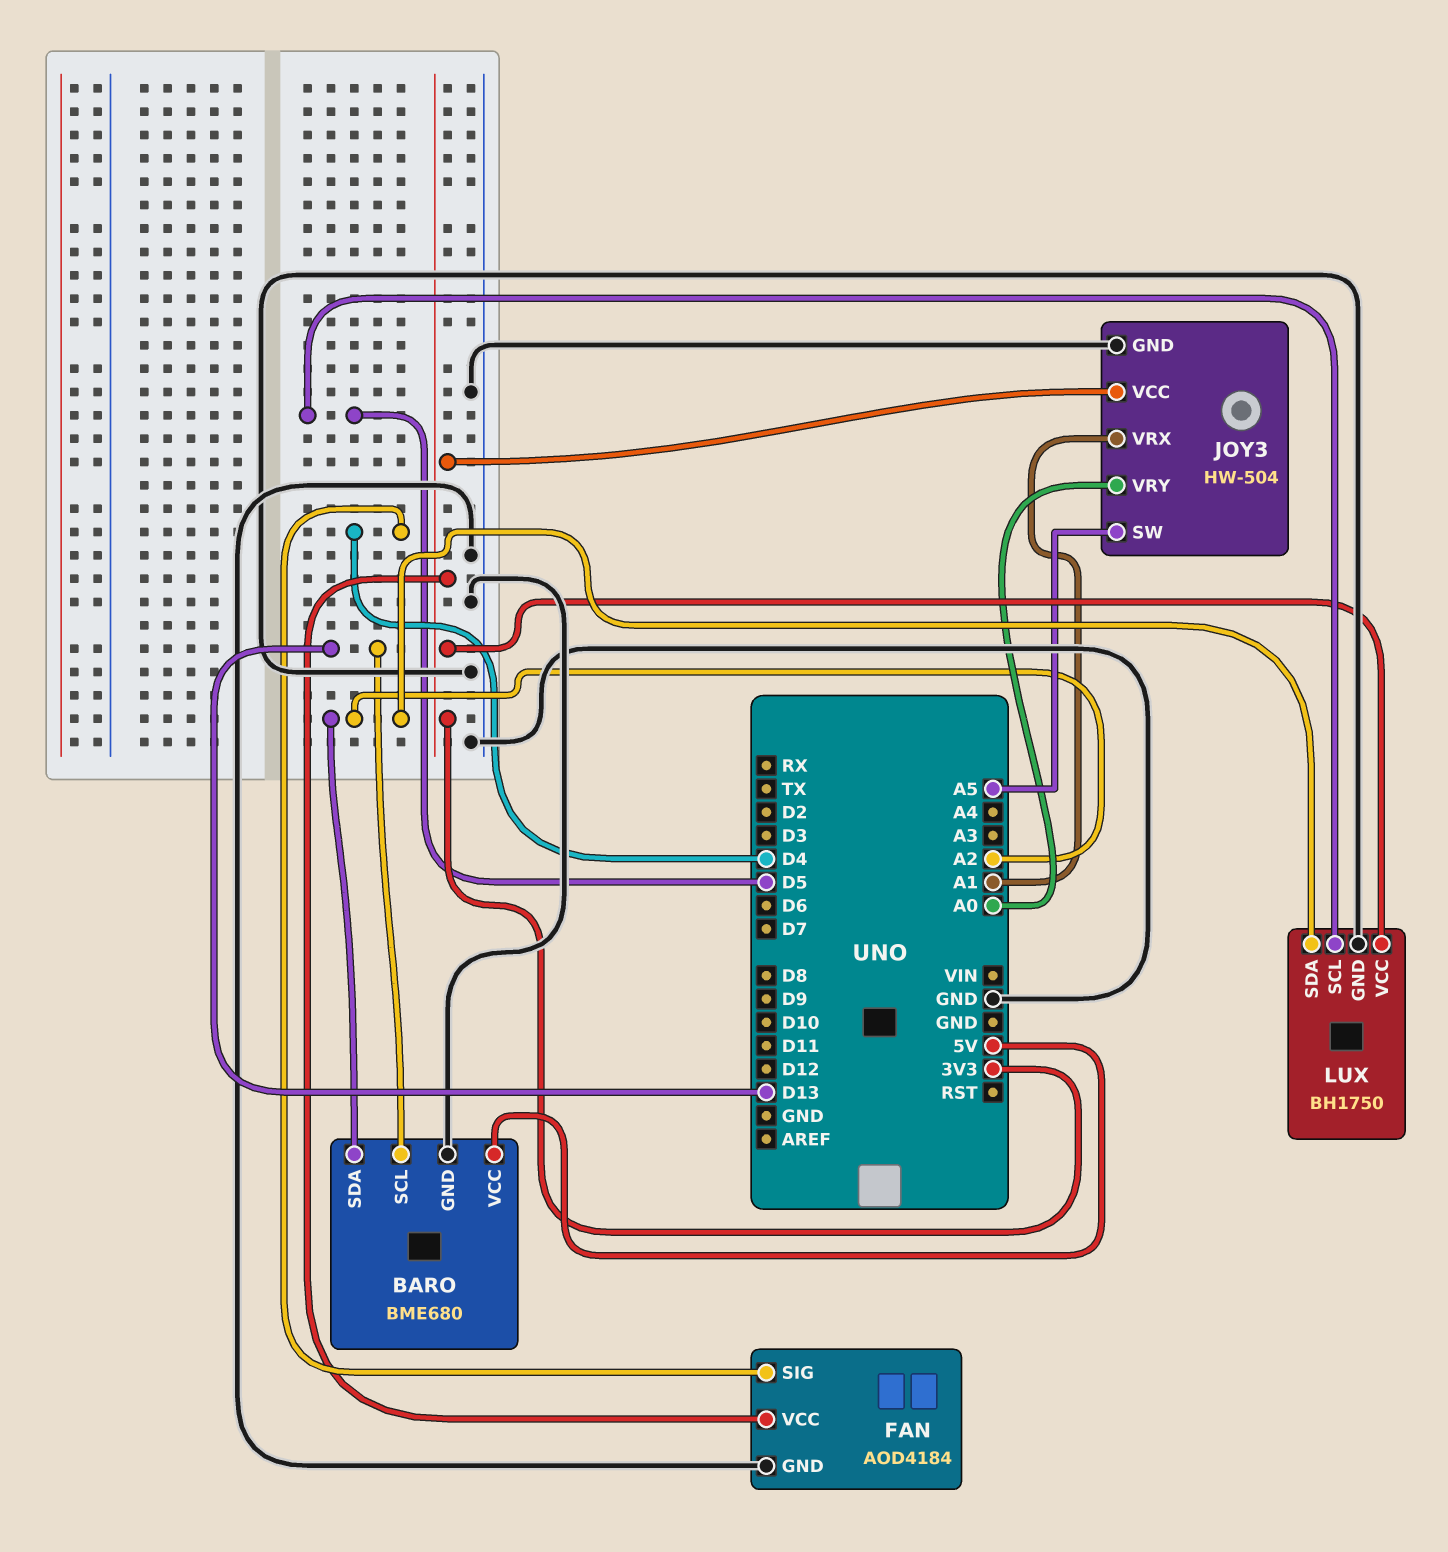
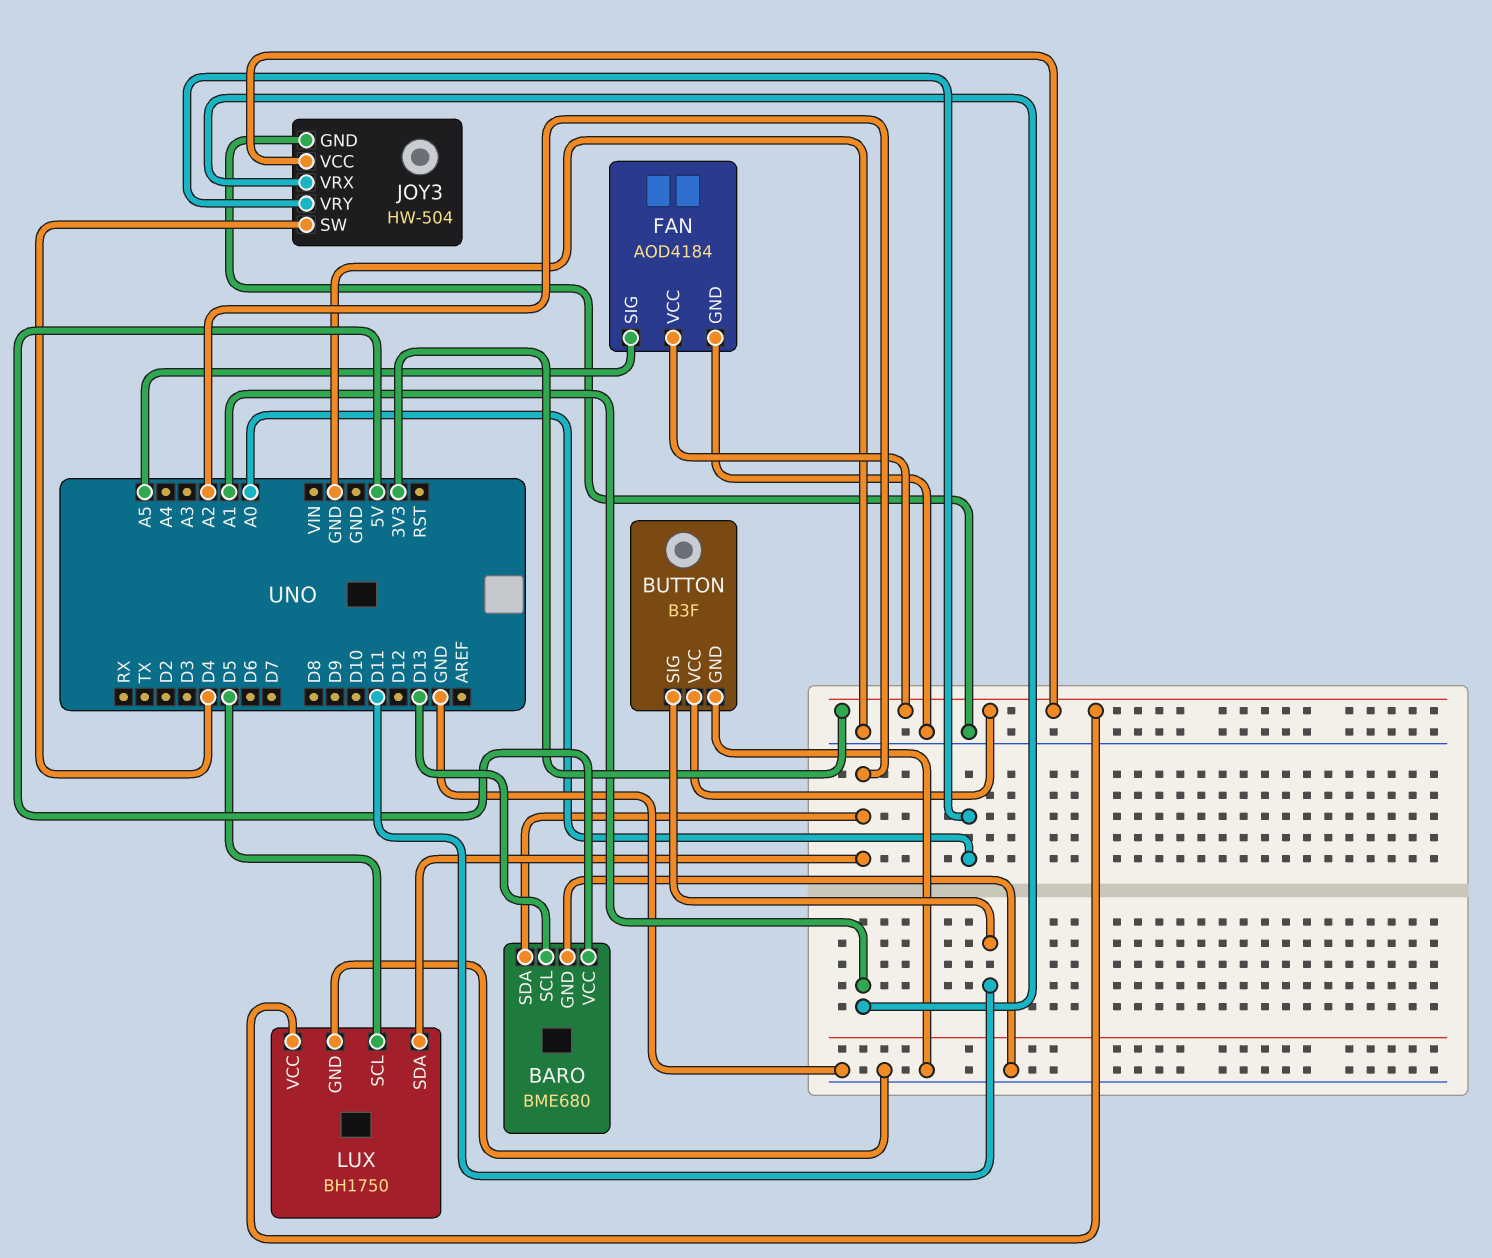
BUTTON: none -> B3F
BUTTON pin GND: none -> GND
BUTTON pin SIG: none -> D11
BUTTON pin VCC: none -> 3V3
FAN pin SIG: D4 -> A5
JOY3 pin SW: A5 -> D4

